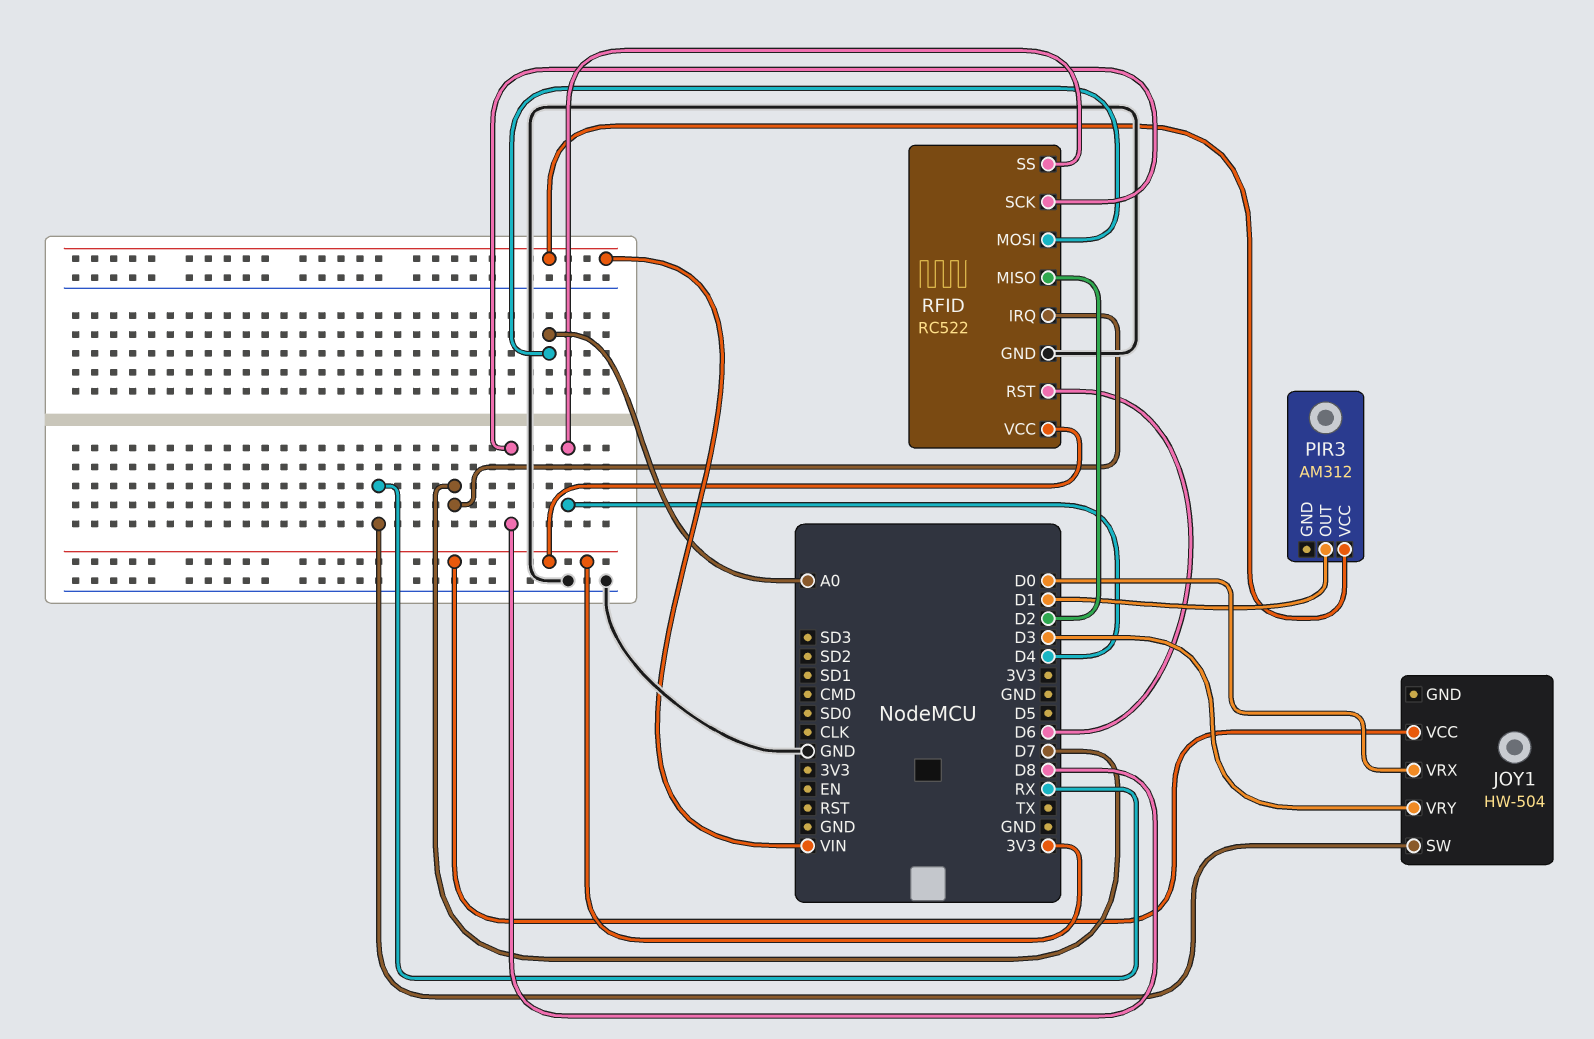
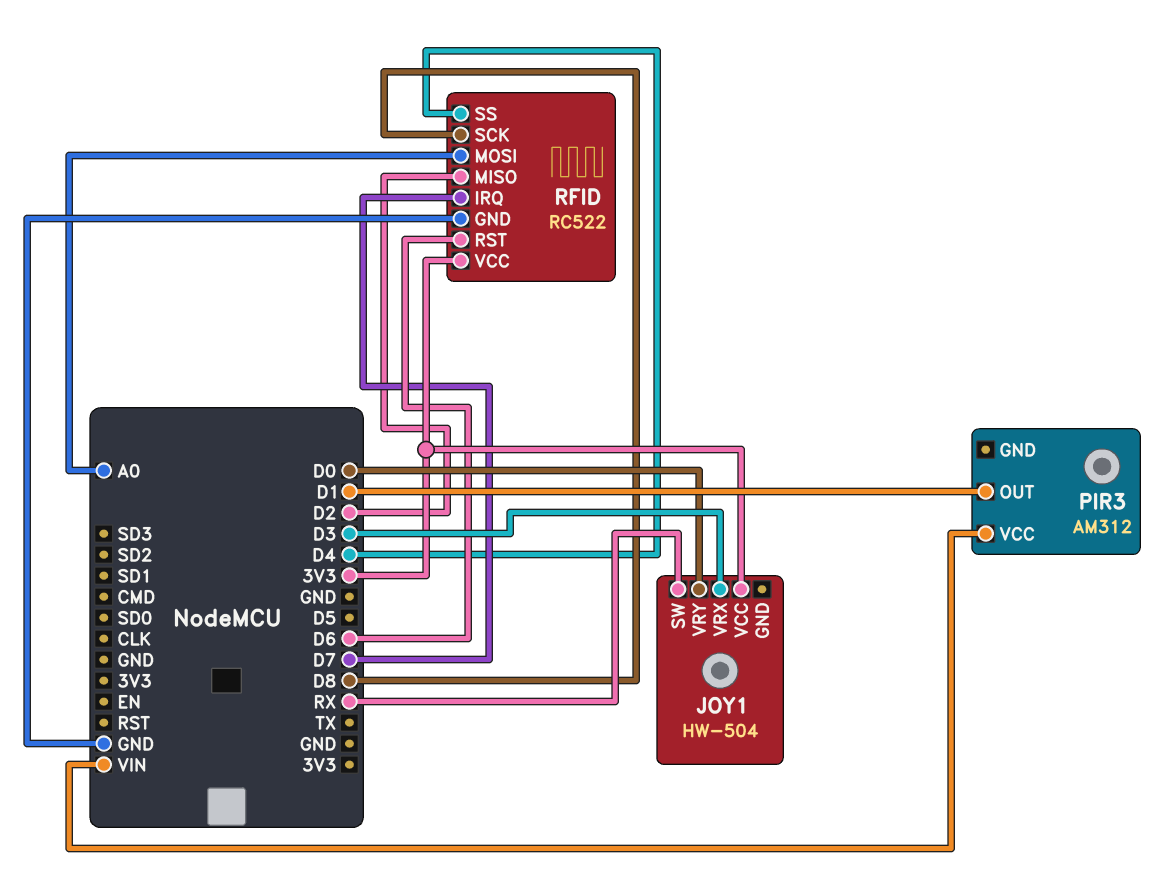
JOY1 pin VRX: D0 -> D3
JOY1 pin VRY: D3 -> D0

